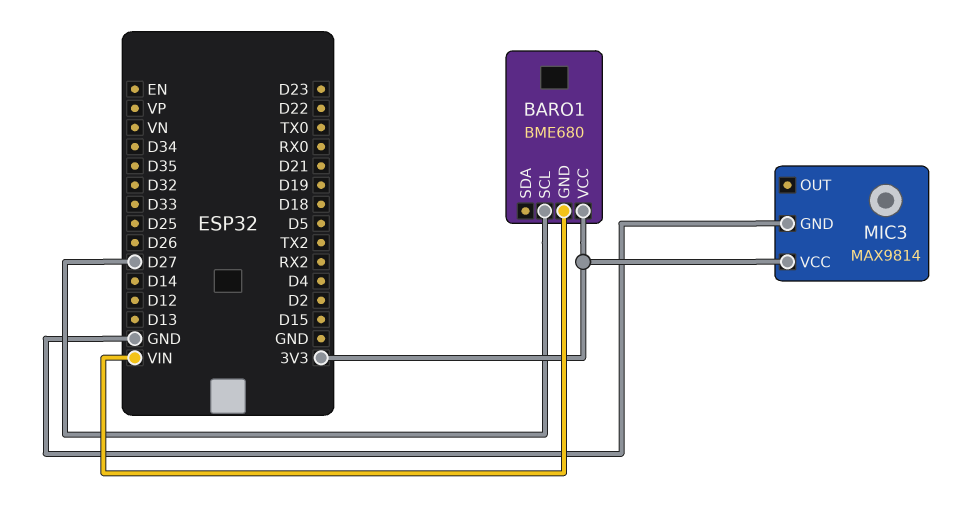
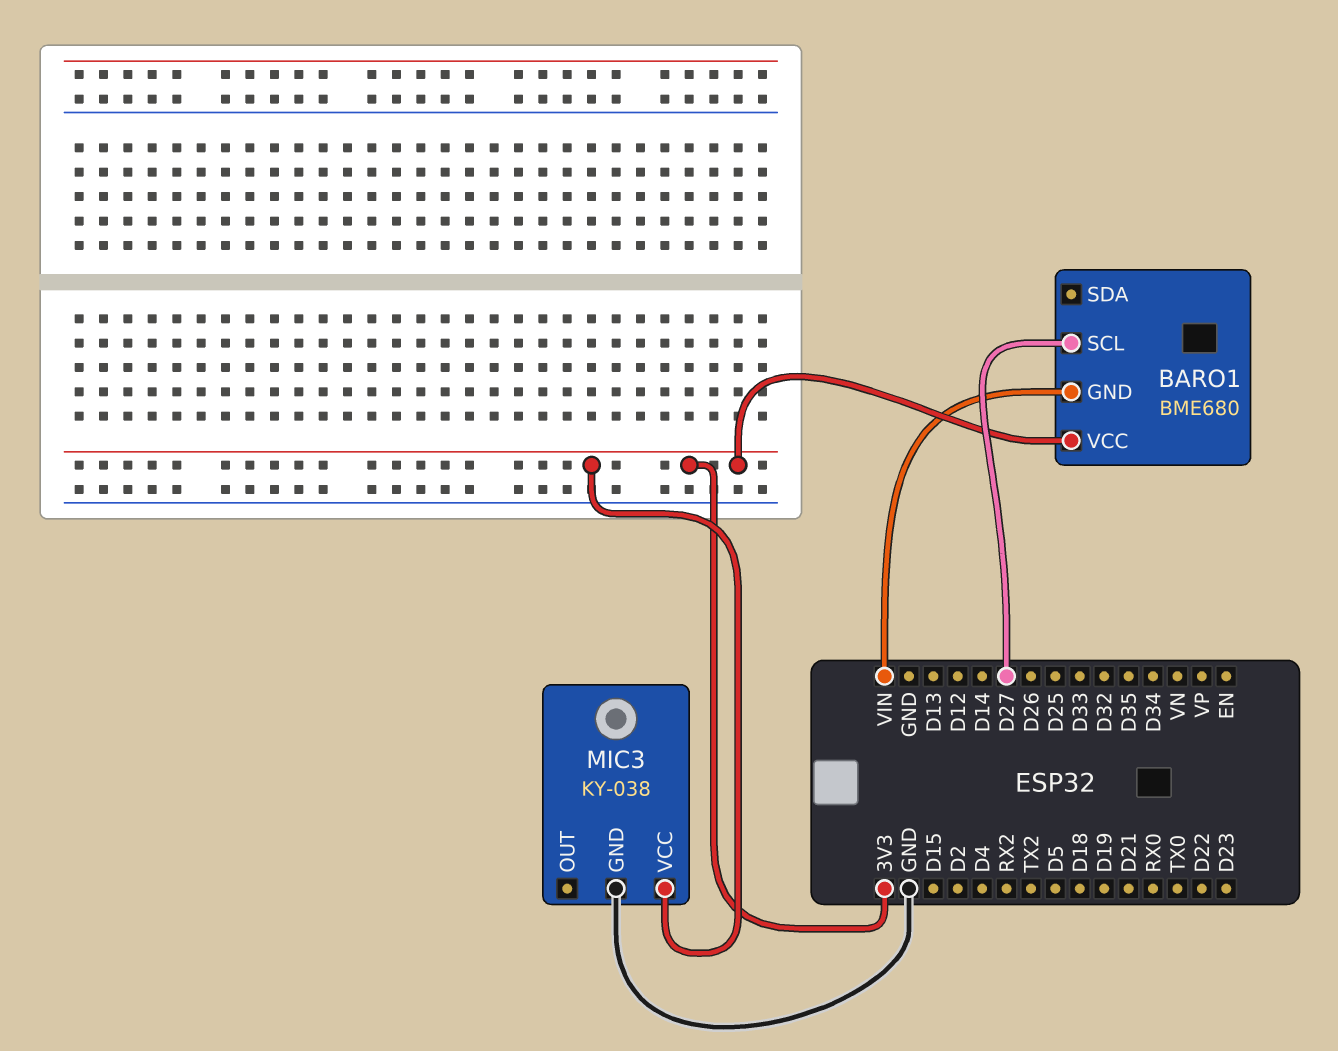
MIC3: MAX9814 -> KY-038

